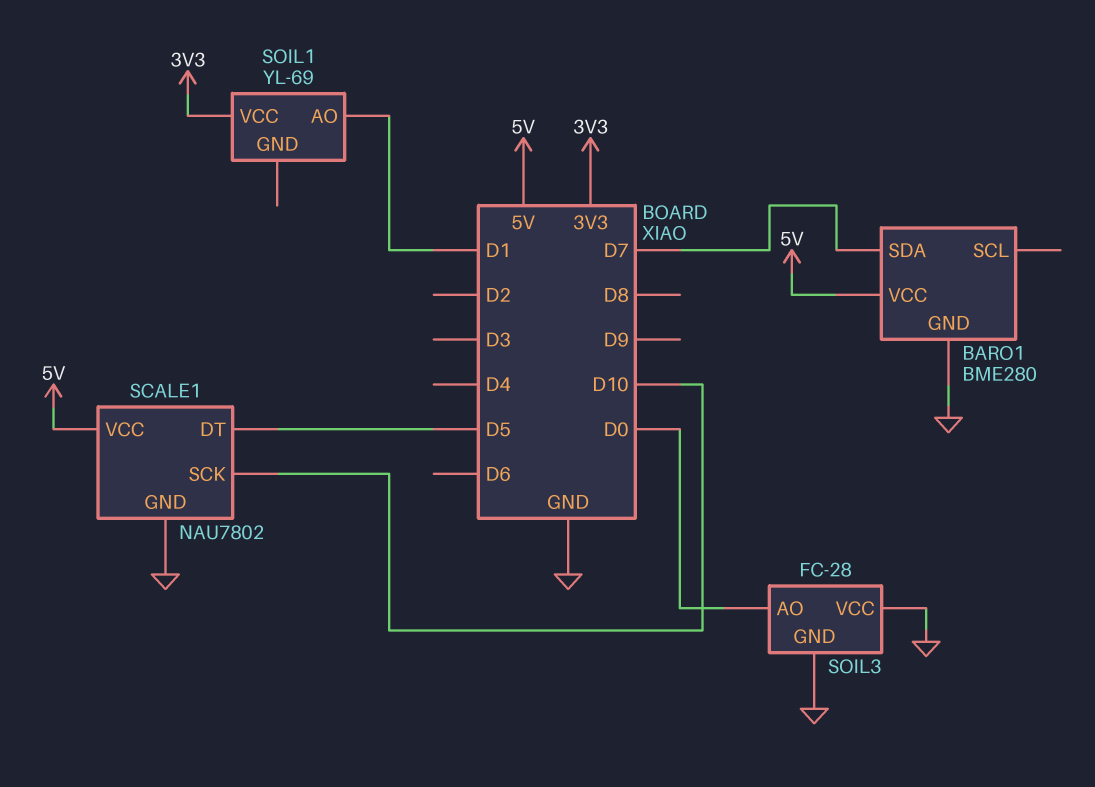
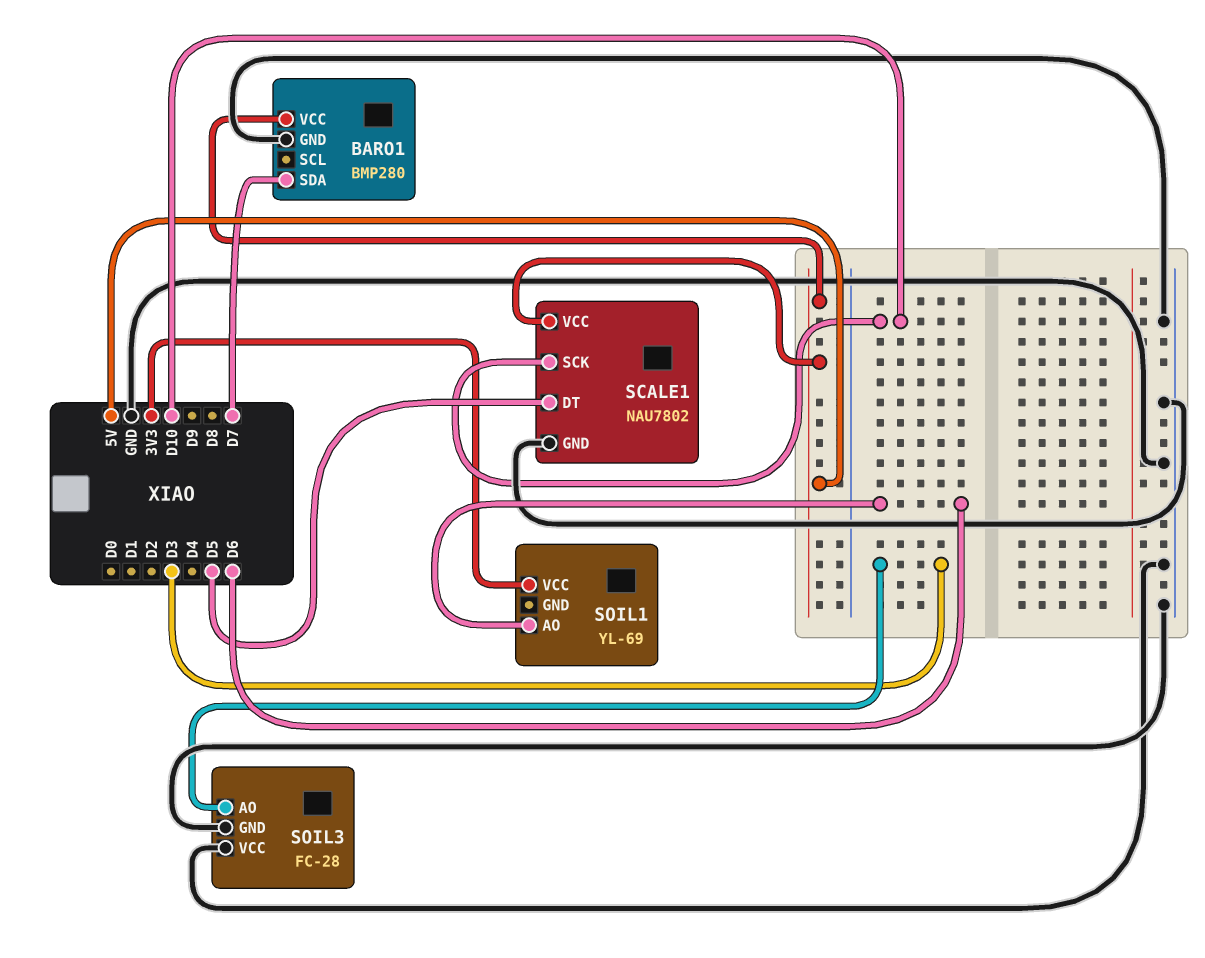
BARO1: BME280 -> BMP280
SOIL1 pin AO: D1 -> D6
SOIL3 pin AO: D0 -> D3

